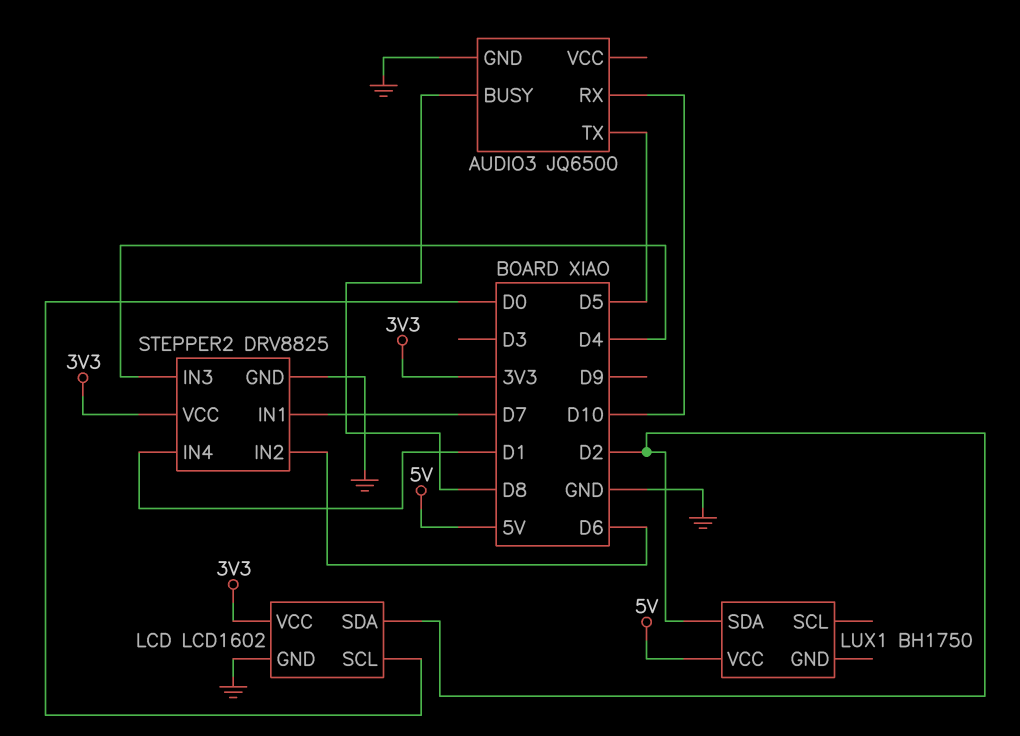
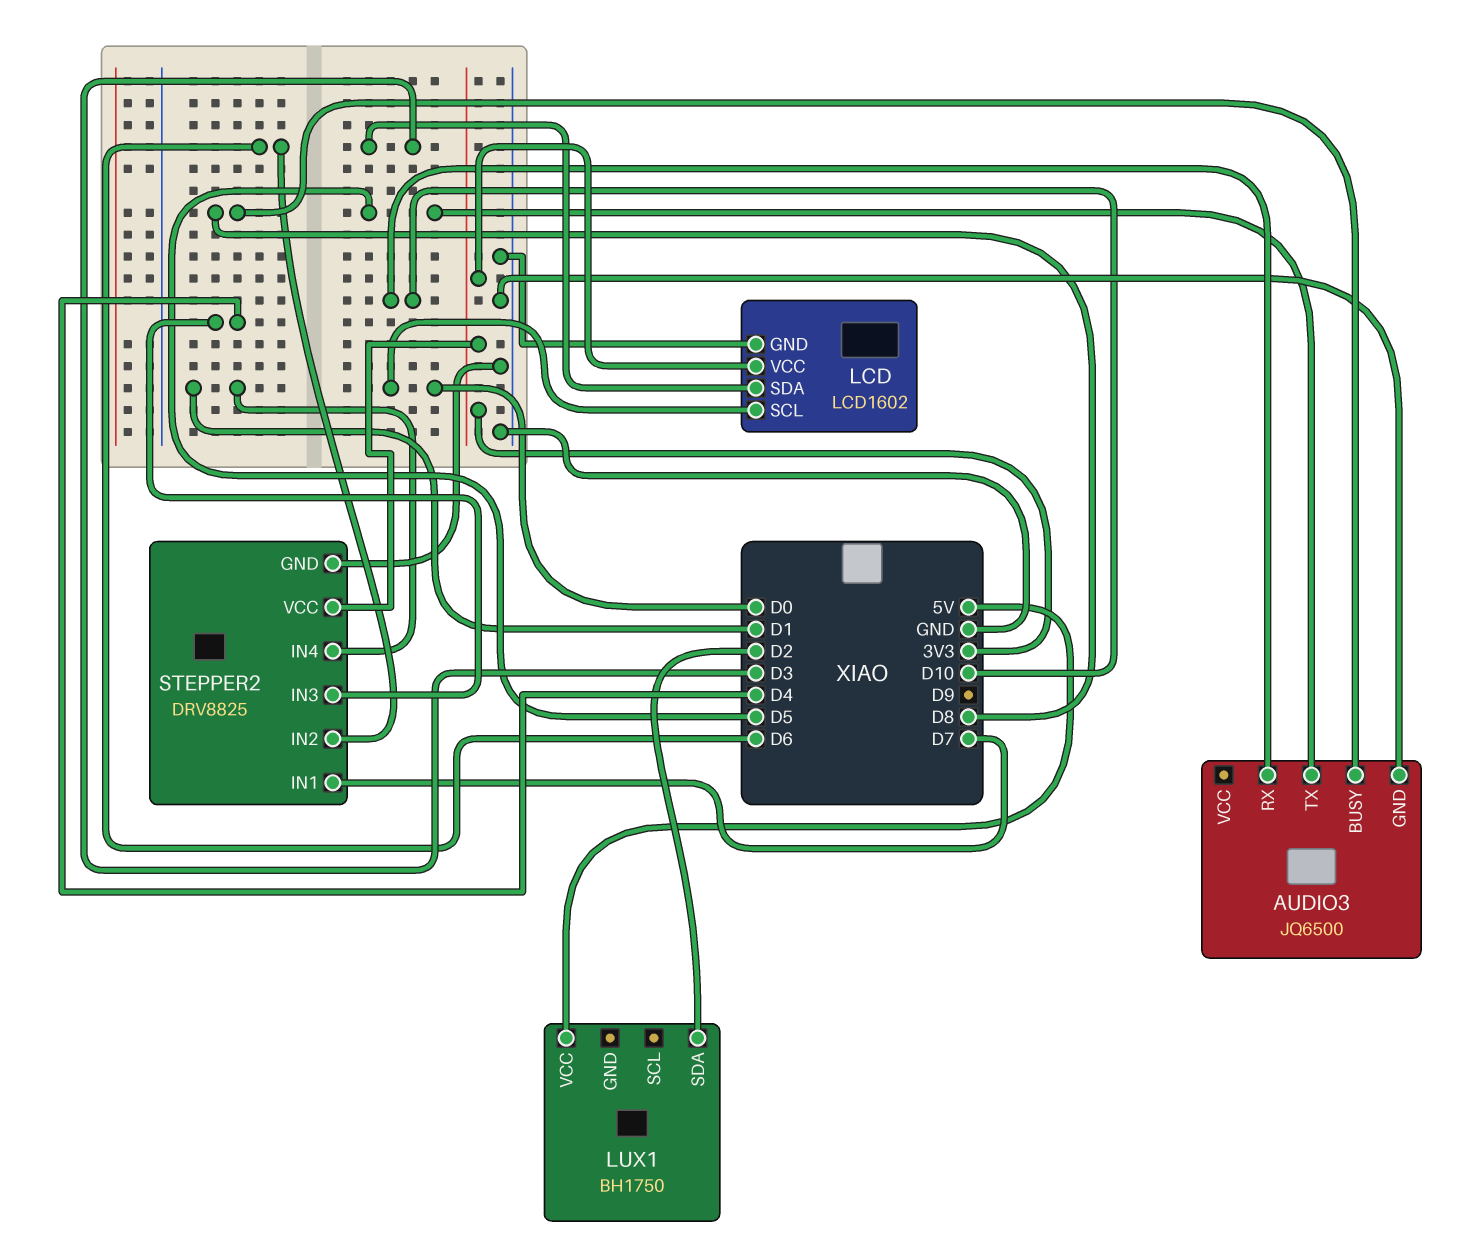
LCD pin SDA: D2 -> D3

